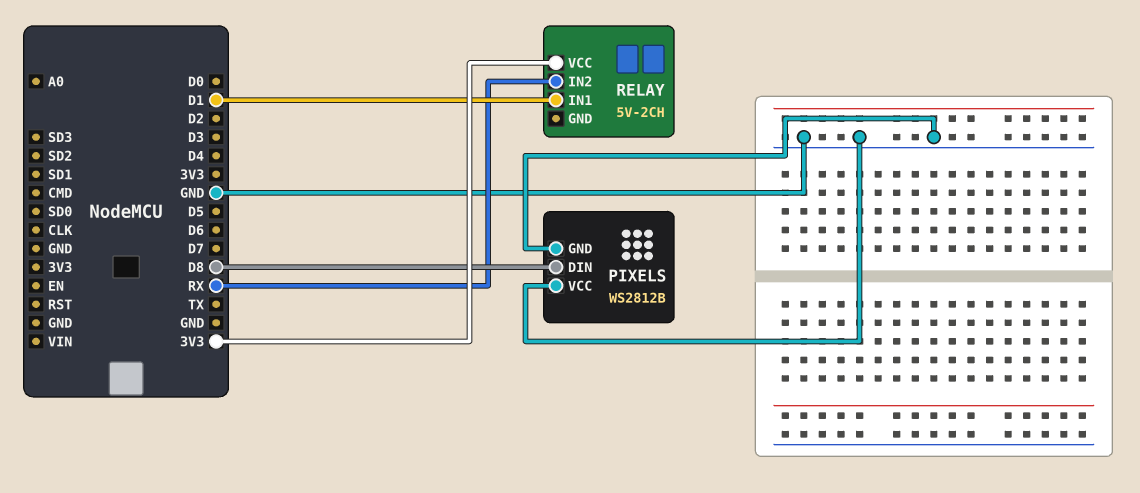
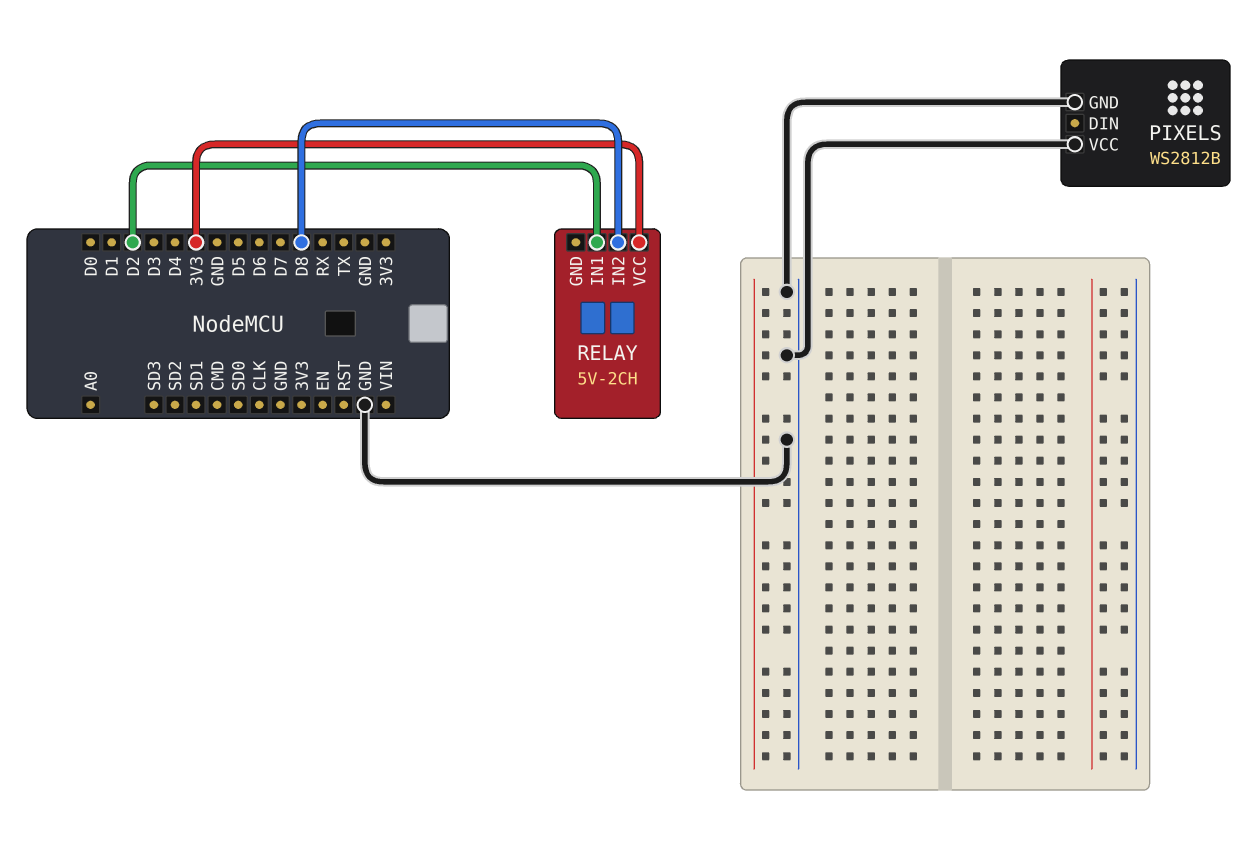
PIXELS pin DIN: D8 -> none
RELAY pin IN1: D1 -> D2
RELAY pin IN2: RX -> D8

